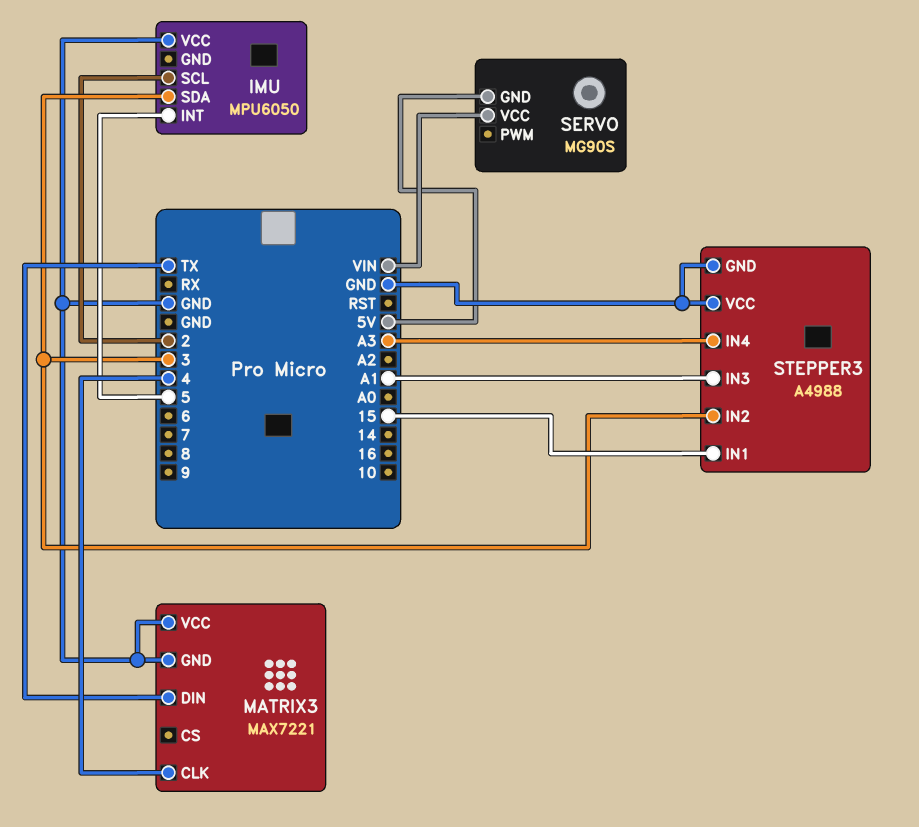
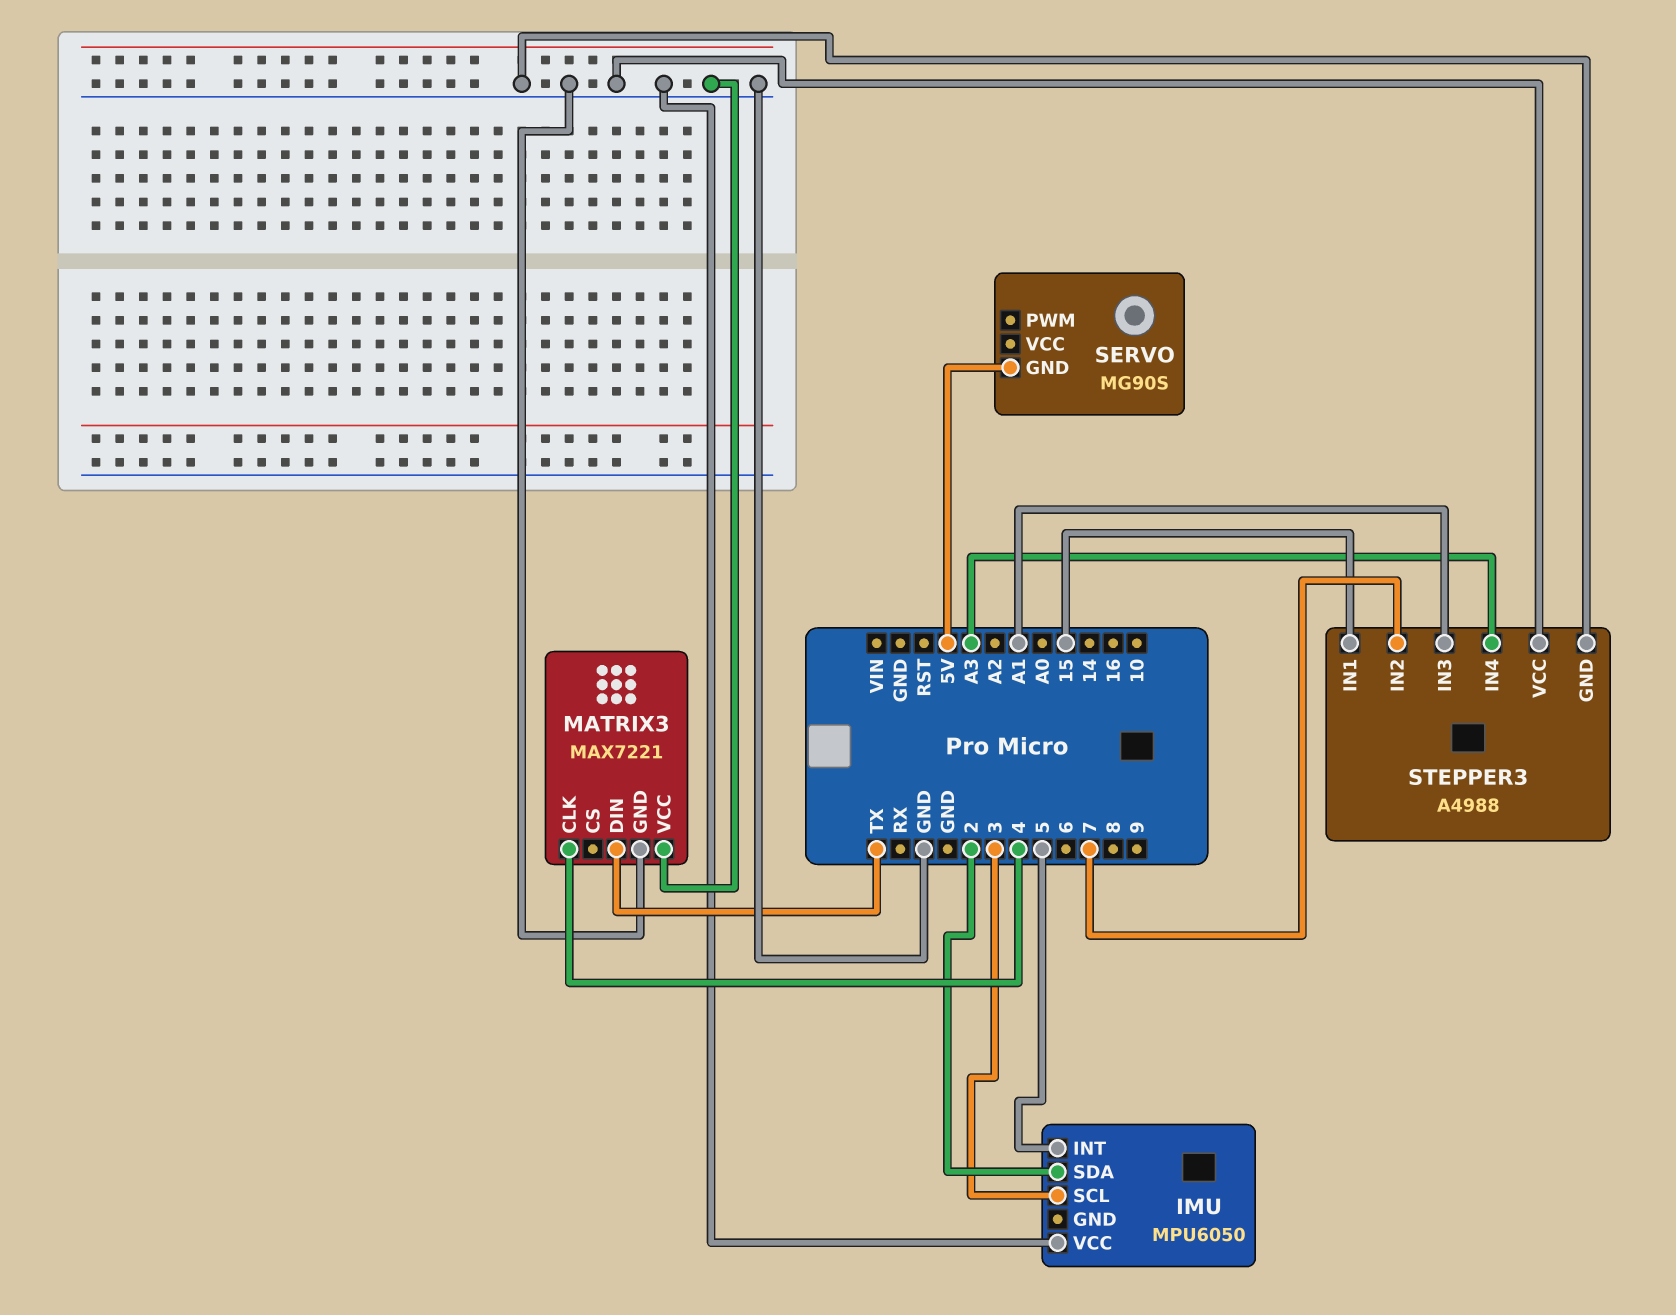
IMU pin SCL: 2 -> 3
IMU pin SDA: 3 -> 2
SERVO pin VCC: VIN -> none
STEPPER3 pin IN2: 3 -> 7

